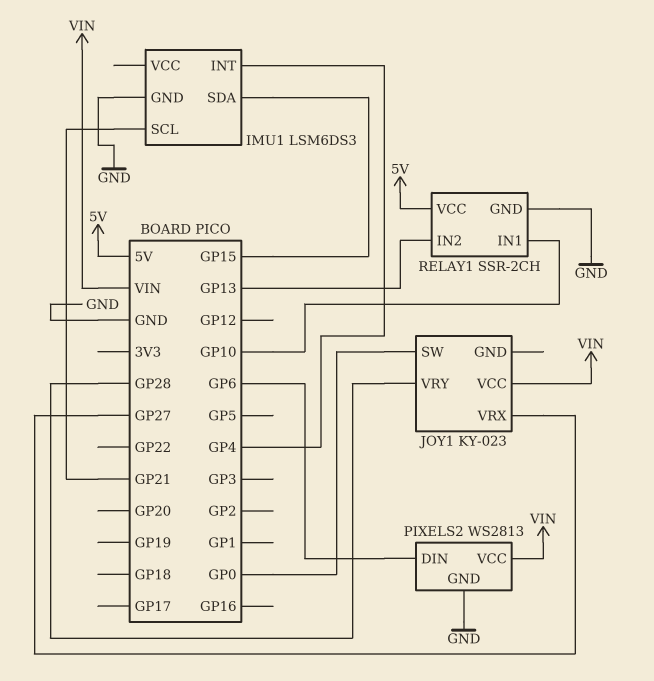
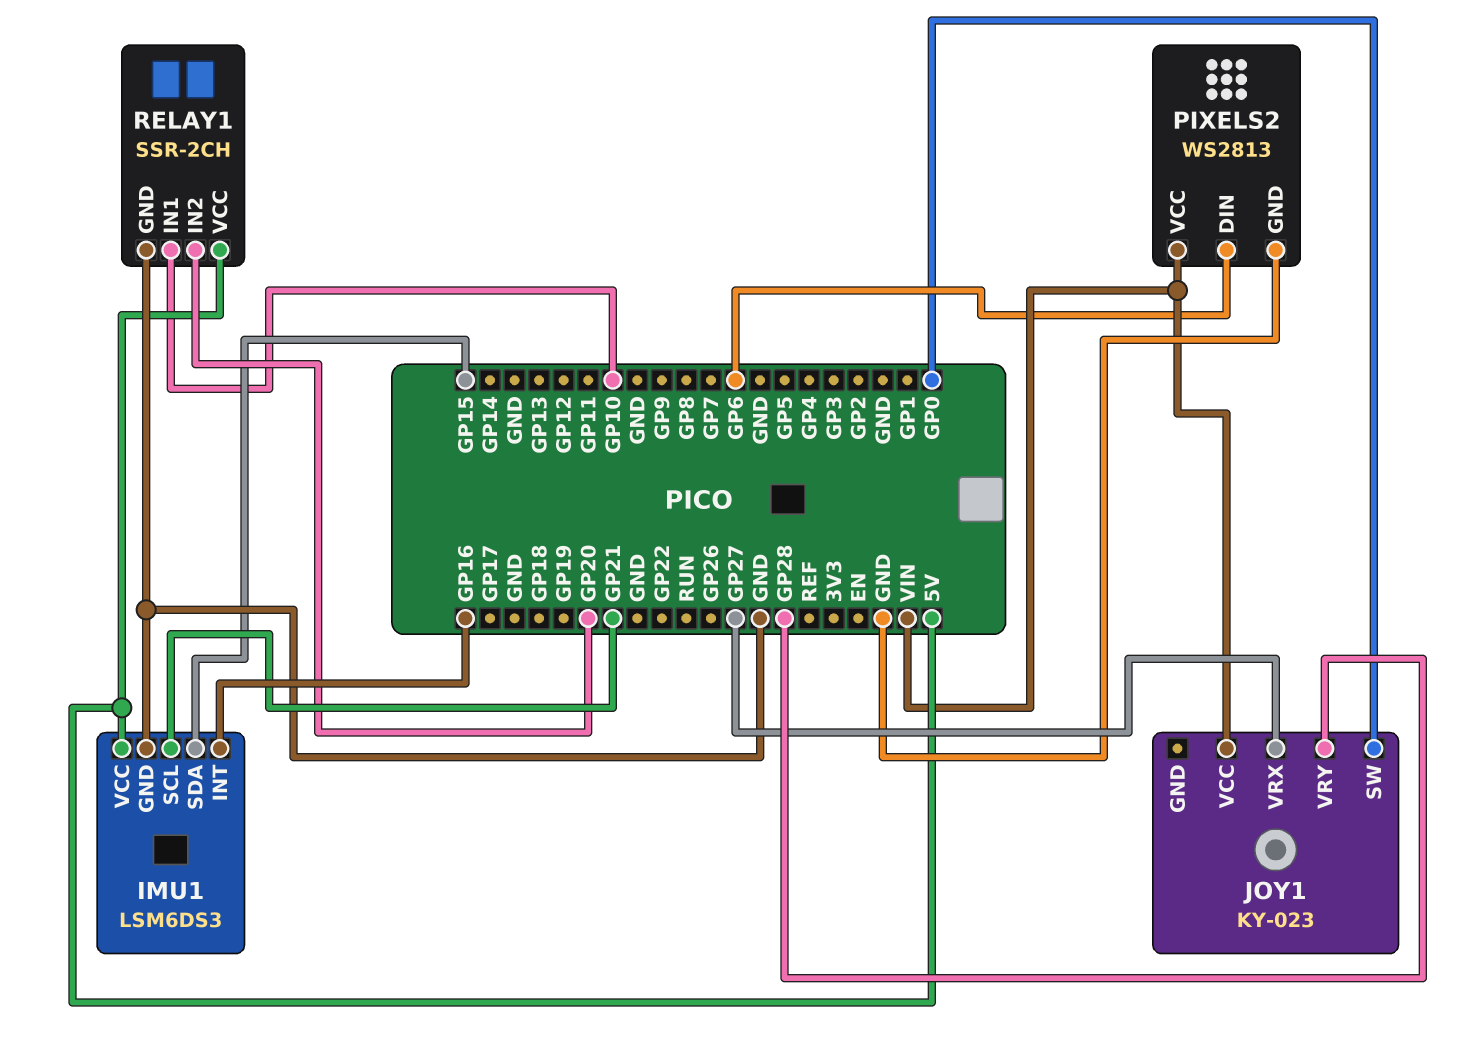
IMU1 pin INT: GP4 -> GP16
IMU1 pin VCC: none -> 5V
RELAY1 pin IN2: GP13 -> GP20

